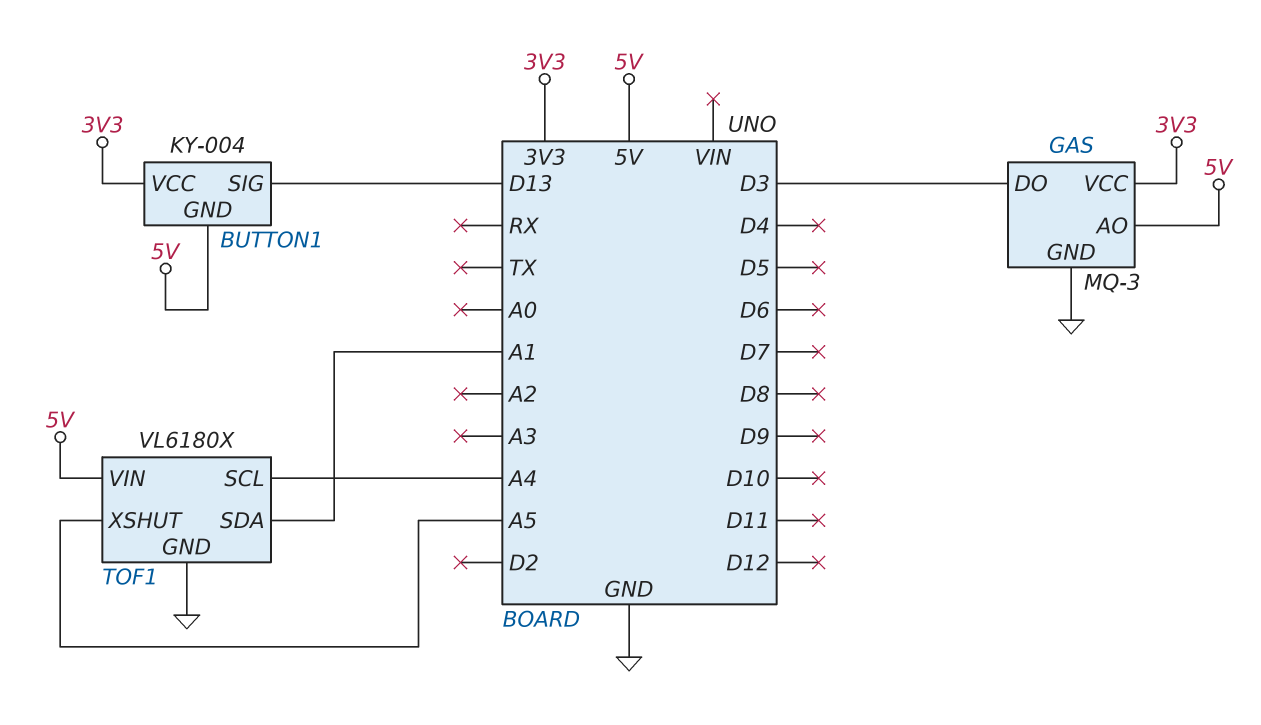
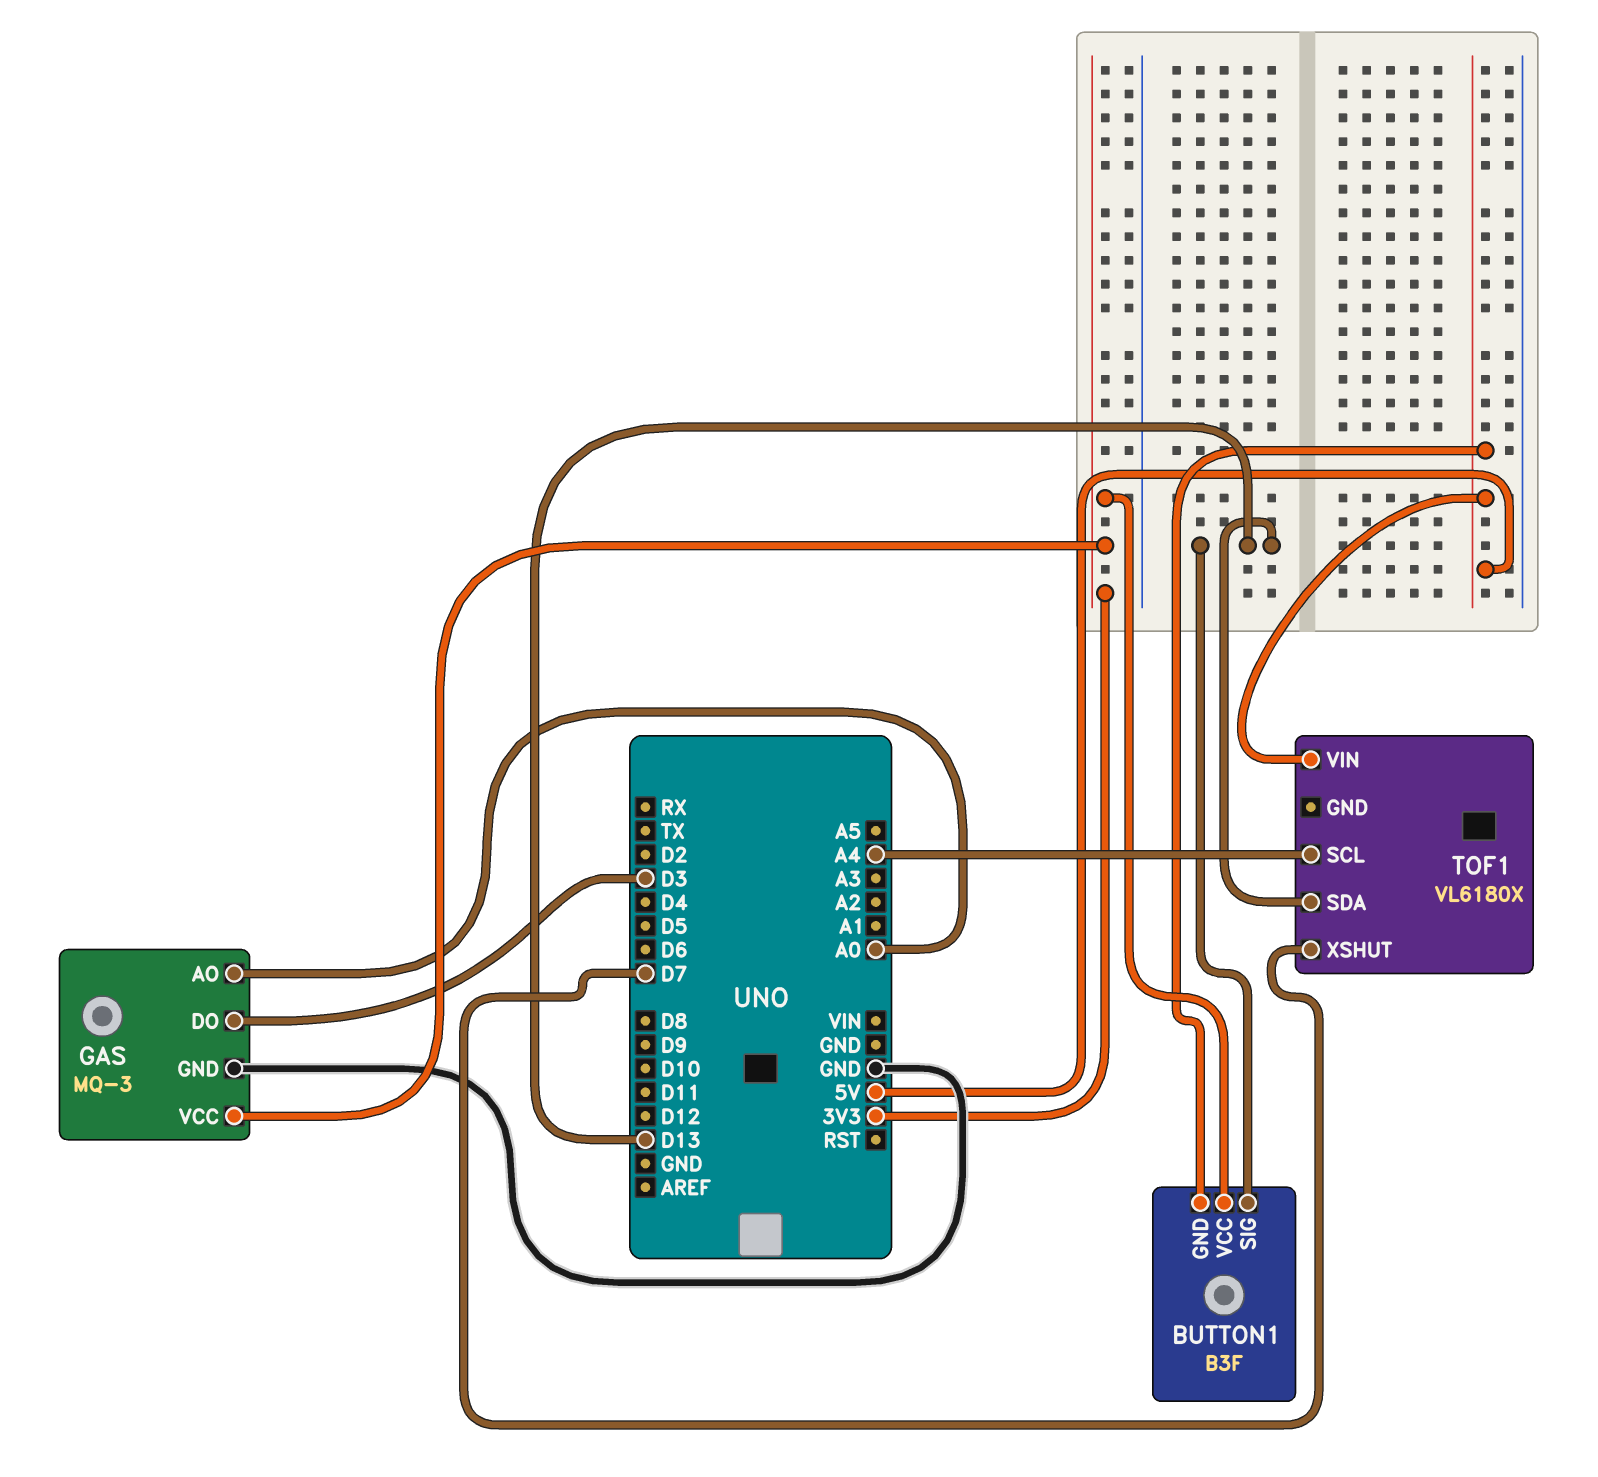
BUTTON1: KY-004 -> B3F
GAS pin AO: 5V -> A0
TOF1 pin GND: GND -> none
TOF1 pin SDA: A1 -> D13
TOF1 pin XSHUT: A5 -> D7

